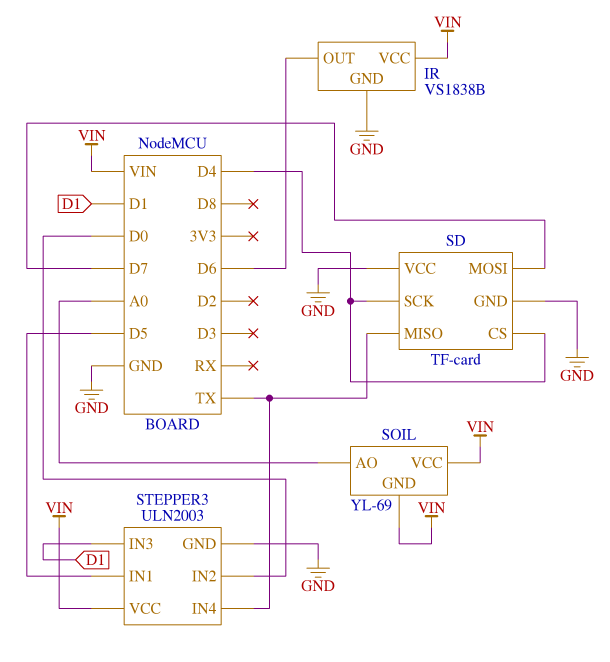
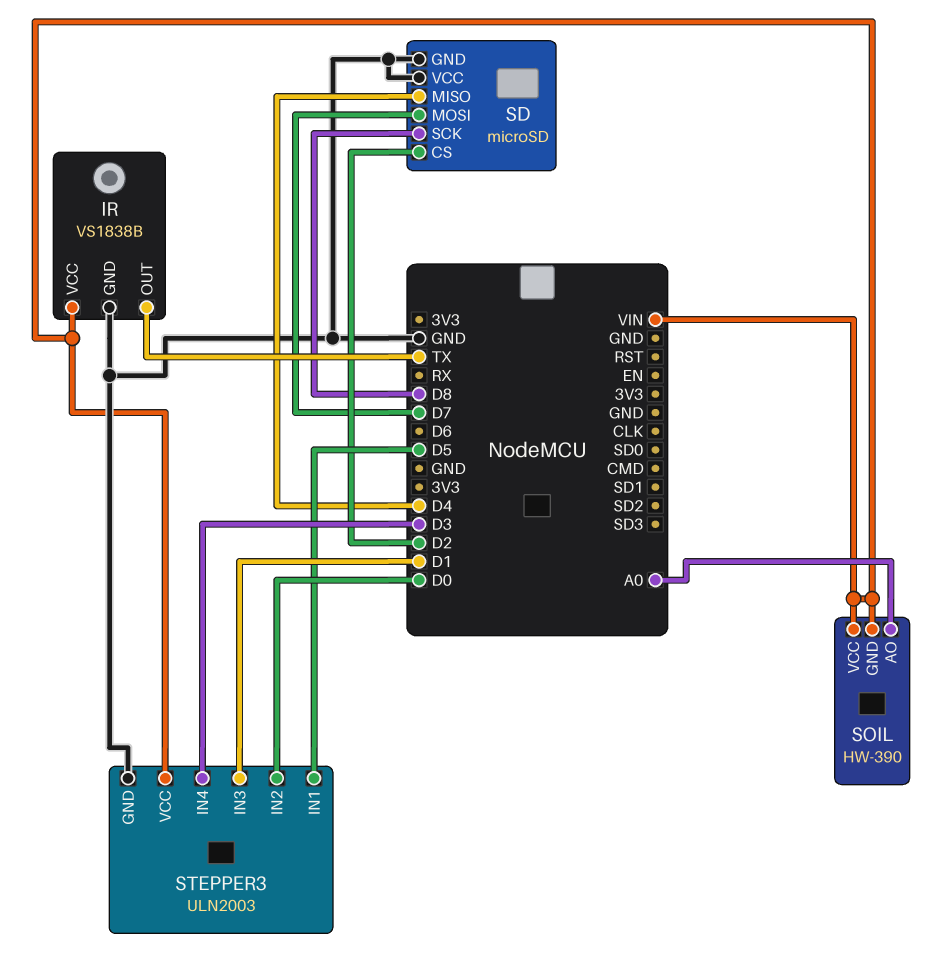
IR pin OUT: D6 -> TX
SD: TF-card -> microSD
SD pin CS: D4 -> D2
SD pin MISO: TX -> D4
SD pin SCK: D4 -> D8
SOIL: YL-69 -> HW-390
STEPPER3 pin IN4: TX -> D3

